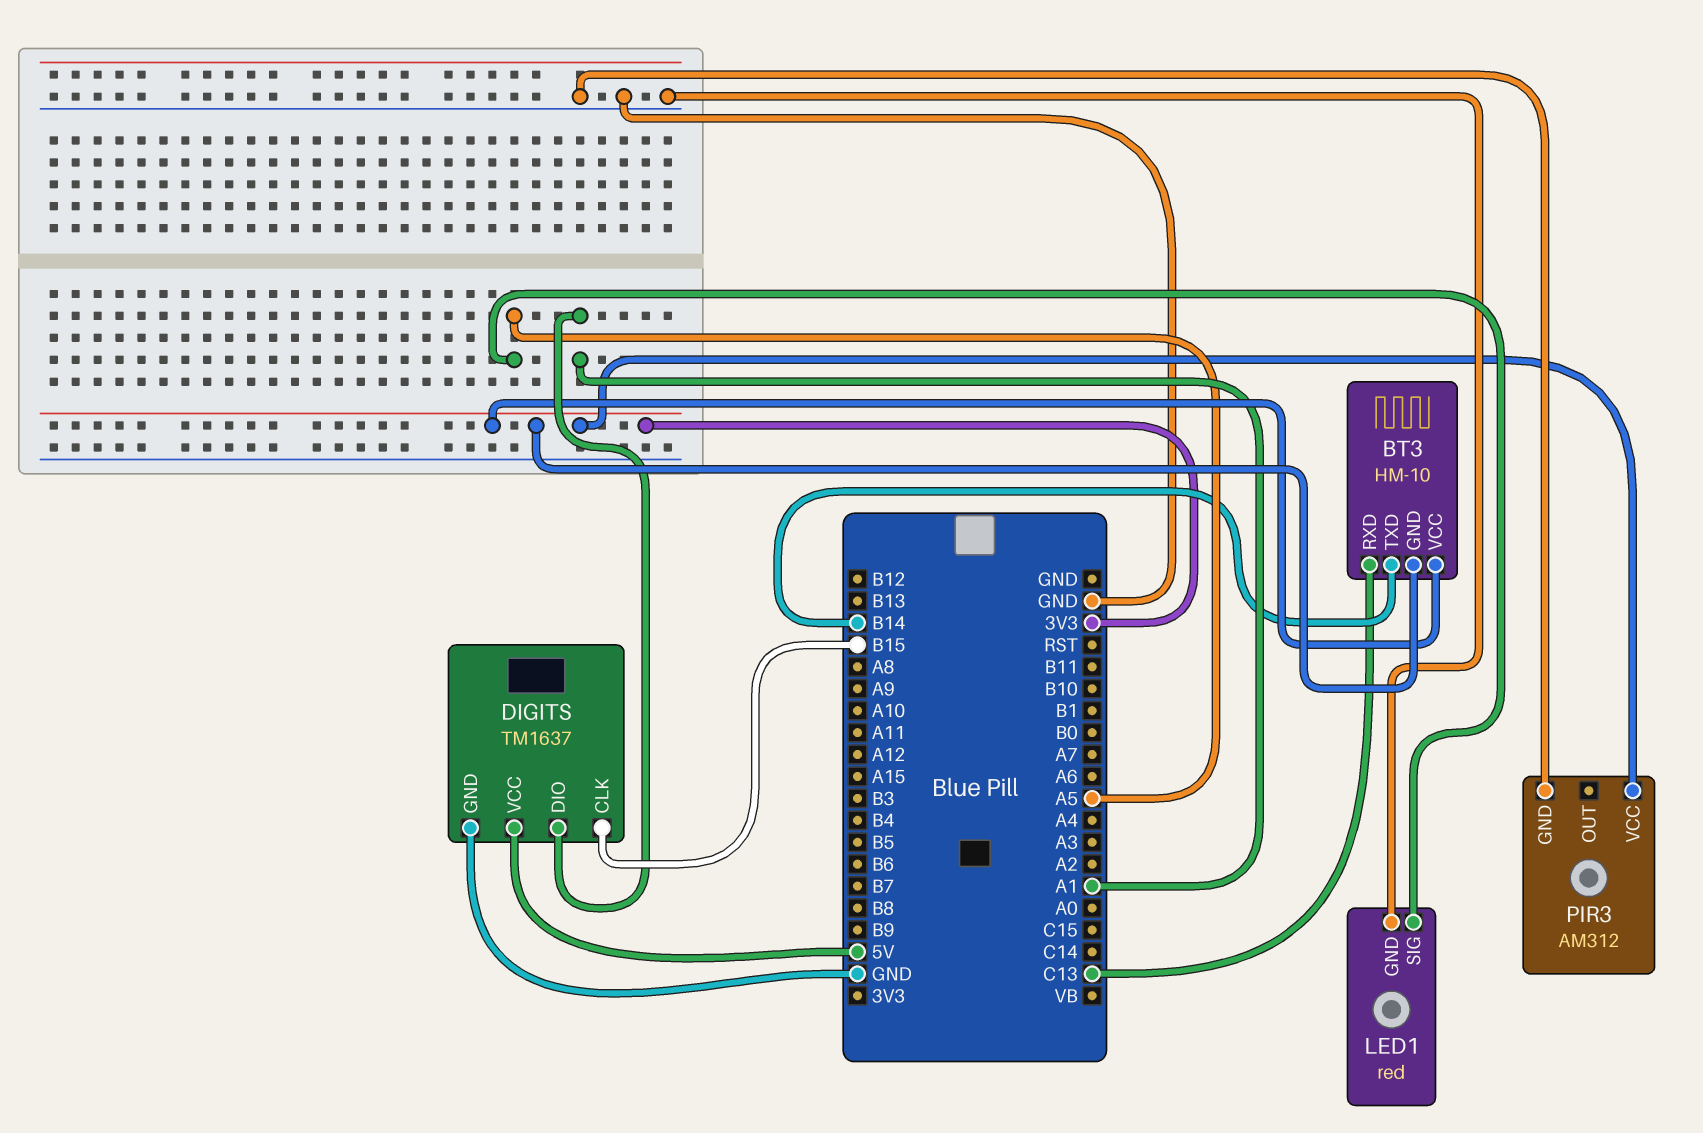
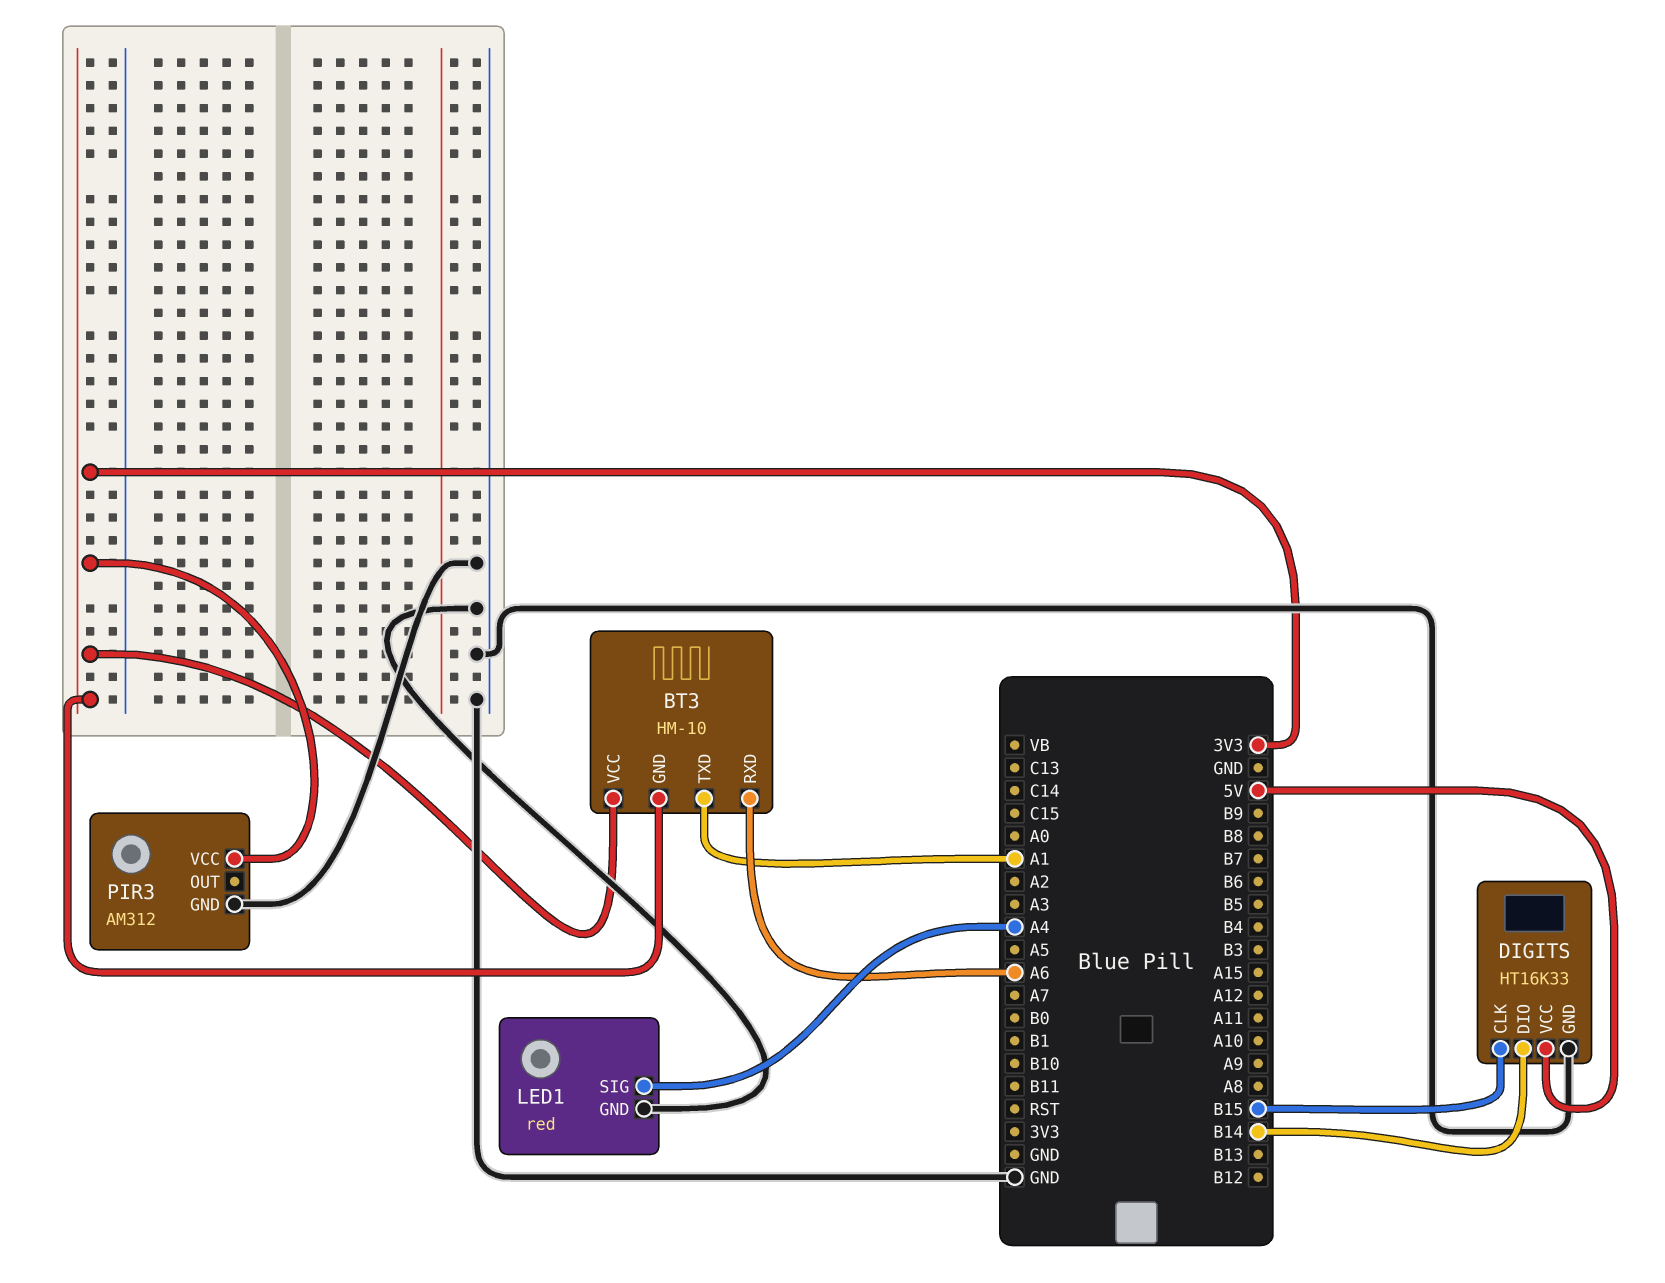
BT3 pin RXD: C13 -> A6
BT3 pin TXD: B14 -> A1
DIGITS: TM1637 -> HT16K33
DIGITS pin DIO: A1 -> B14
LED1 pin SIG: A5 -> A4

